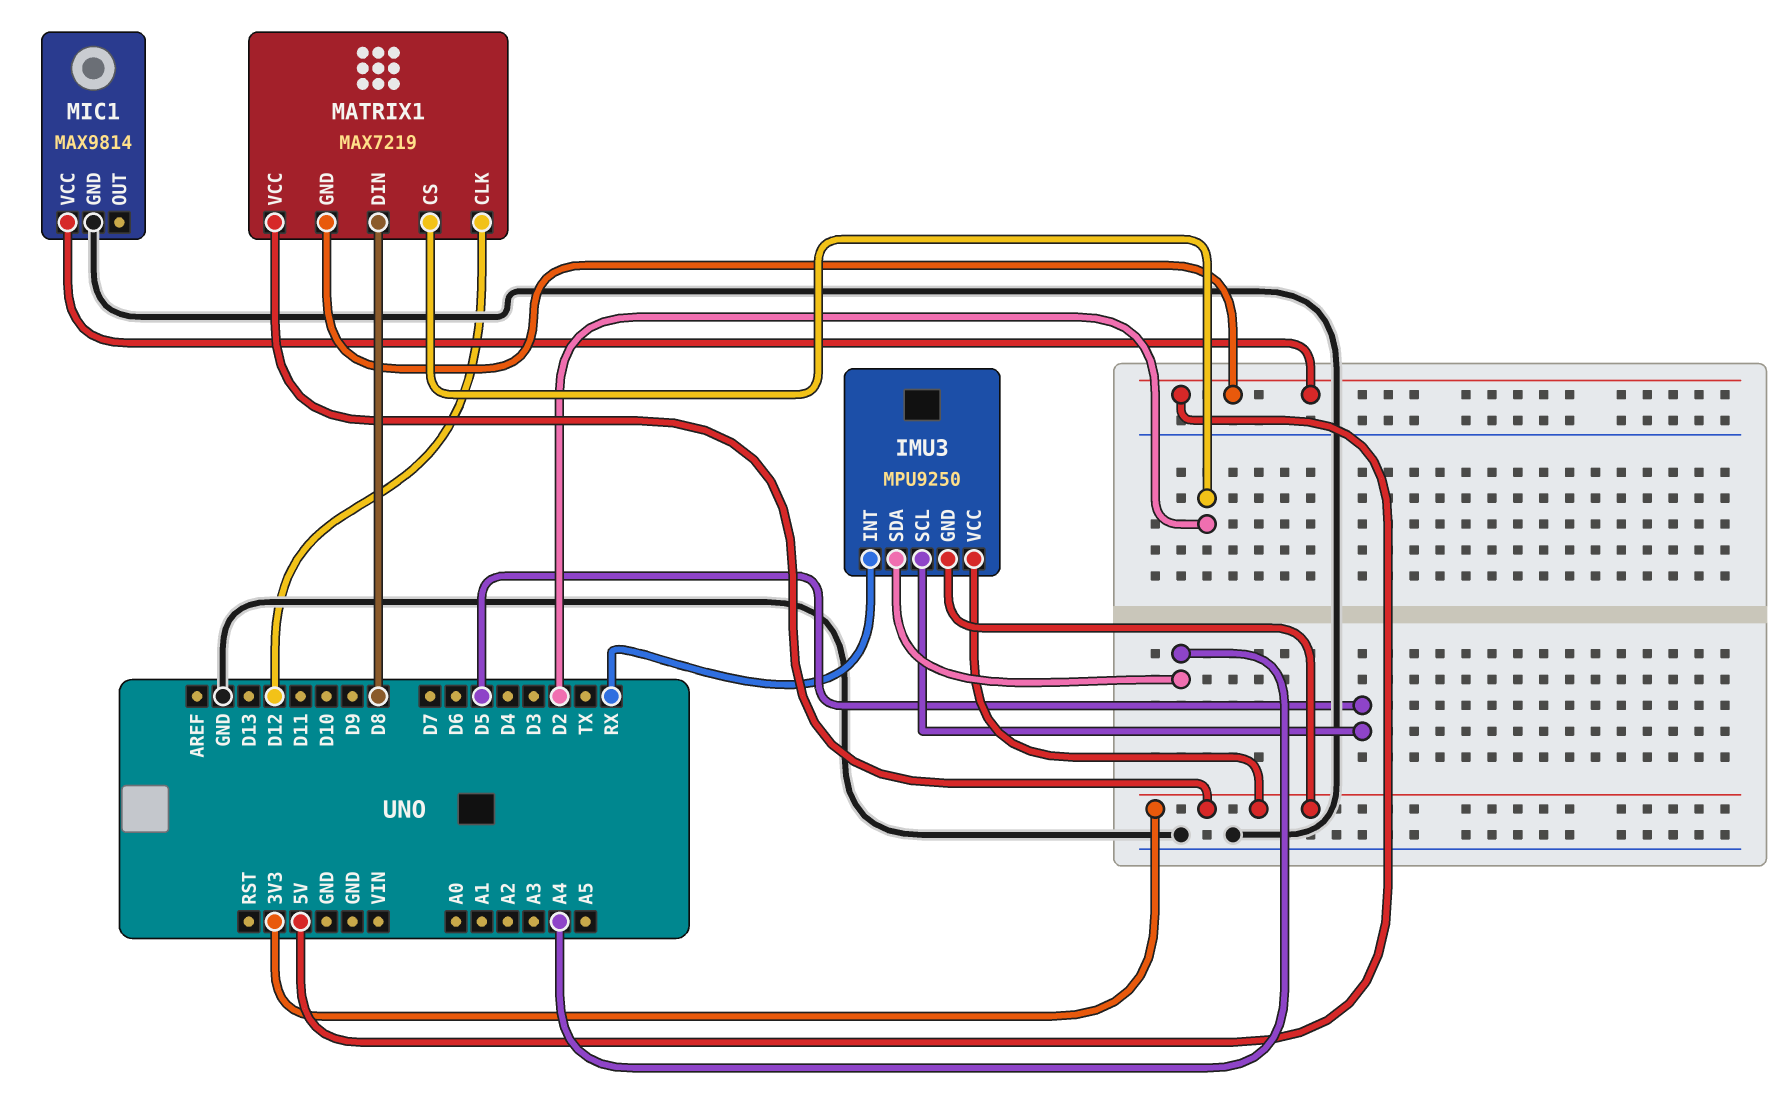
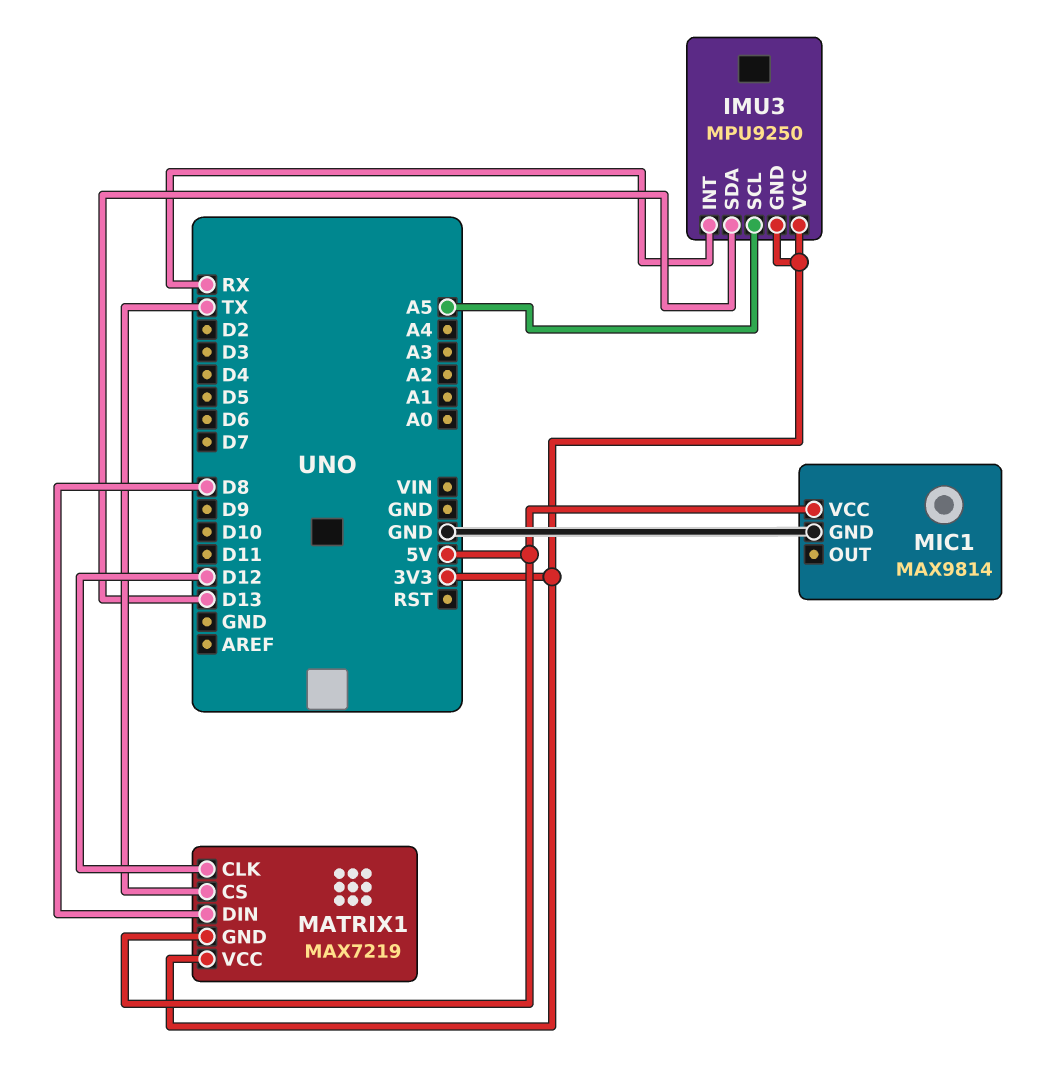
IMU3 pin SCL: D5 -> A5
IMU3 pin SDA: A4 -> D13
MATRIX1 pin CS: D2 -> TX

